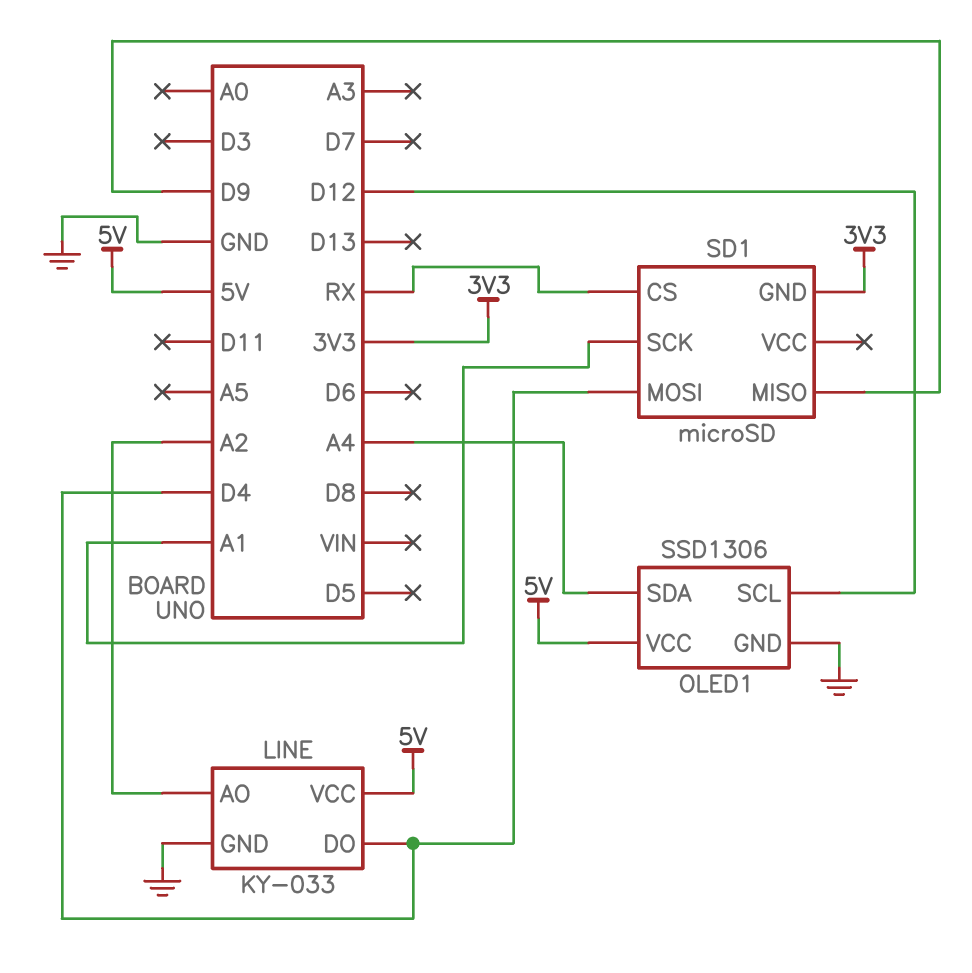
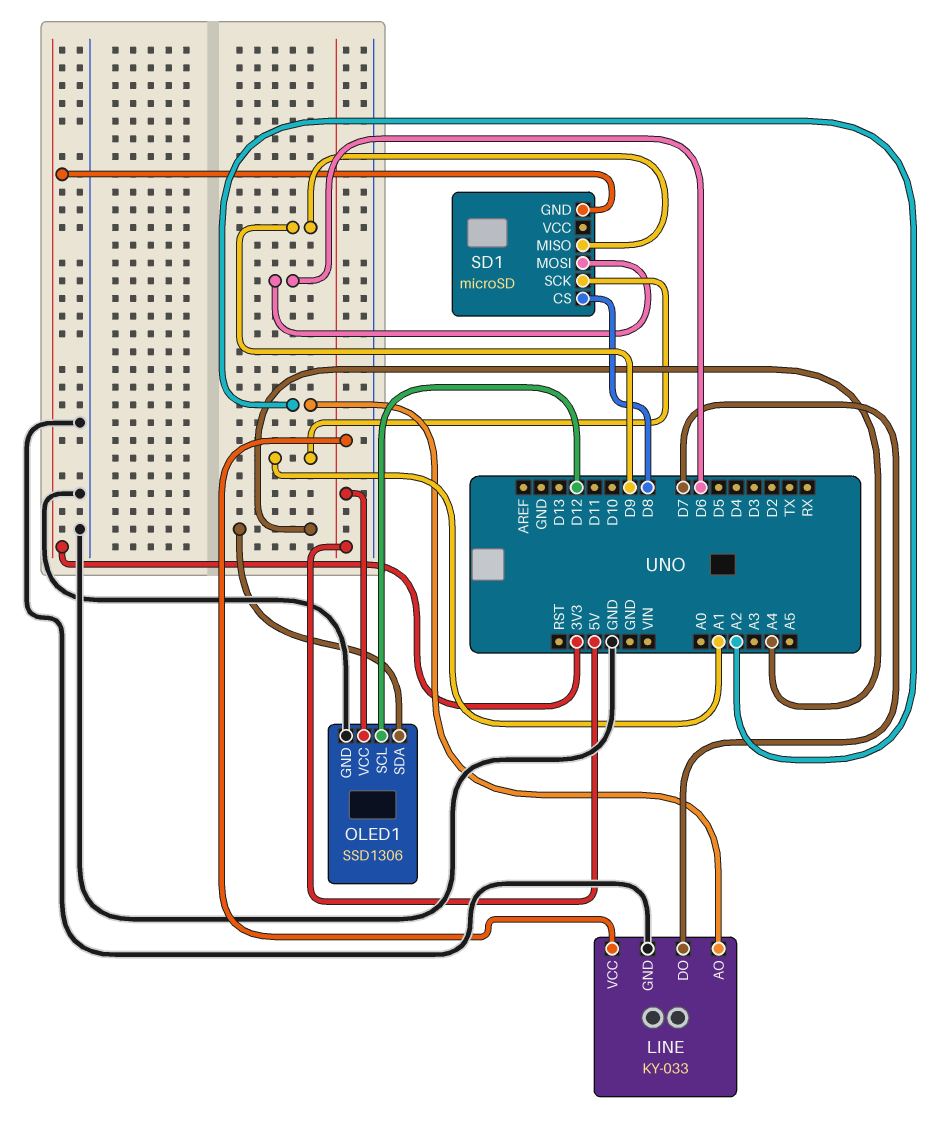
LINE pin DO: D4 -> D7
SD1 pin CS: RX -> D8
SD1 pin MOSI: D4 -> D6

